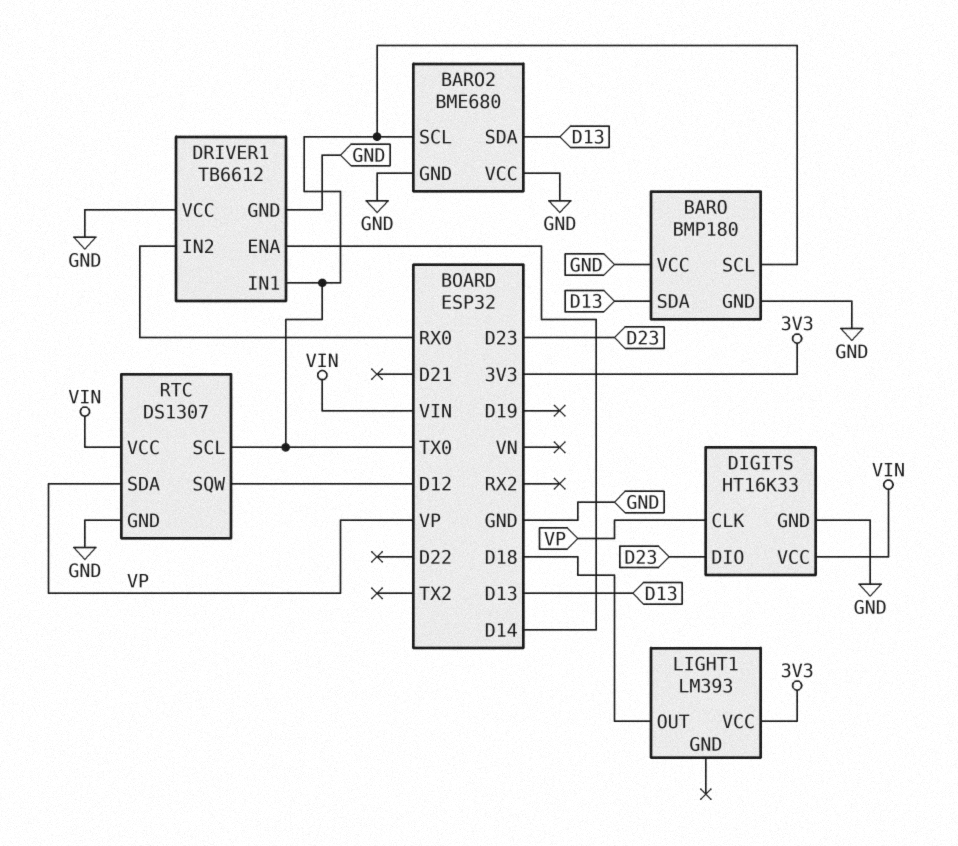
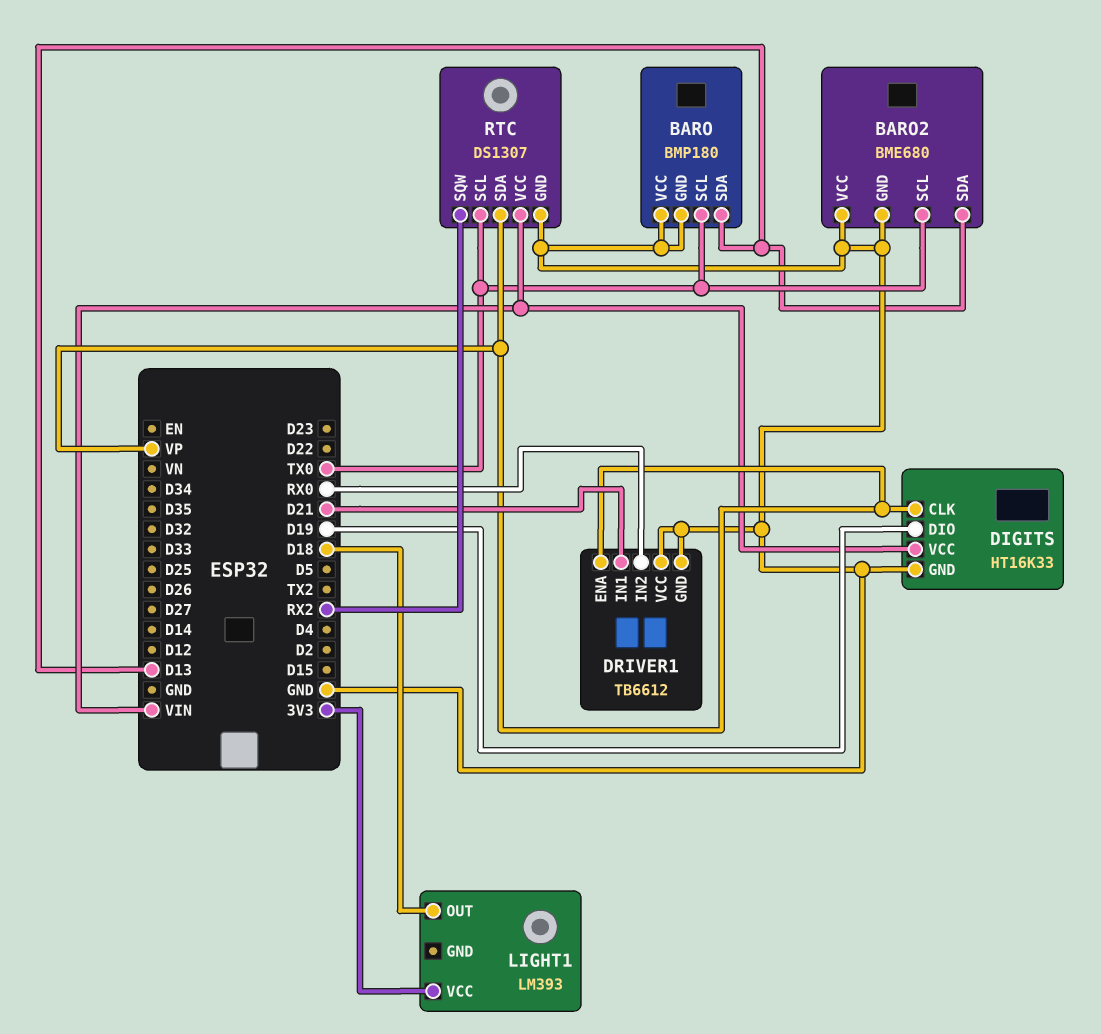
DIGITS pin DIO: D23 -> D19
DRIVER1 pin ENA: D14 -> VP
DRIVER1 pin IN1: TX0 -> D21
RTC pin SQW: D12 -> RX2

